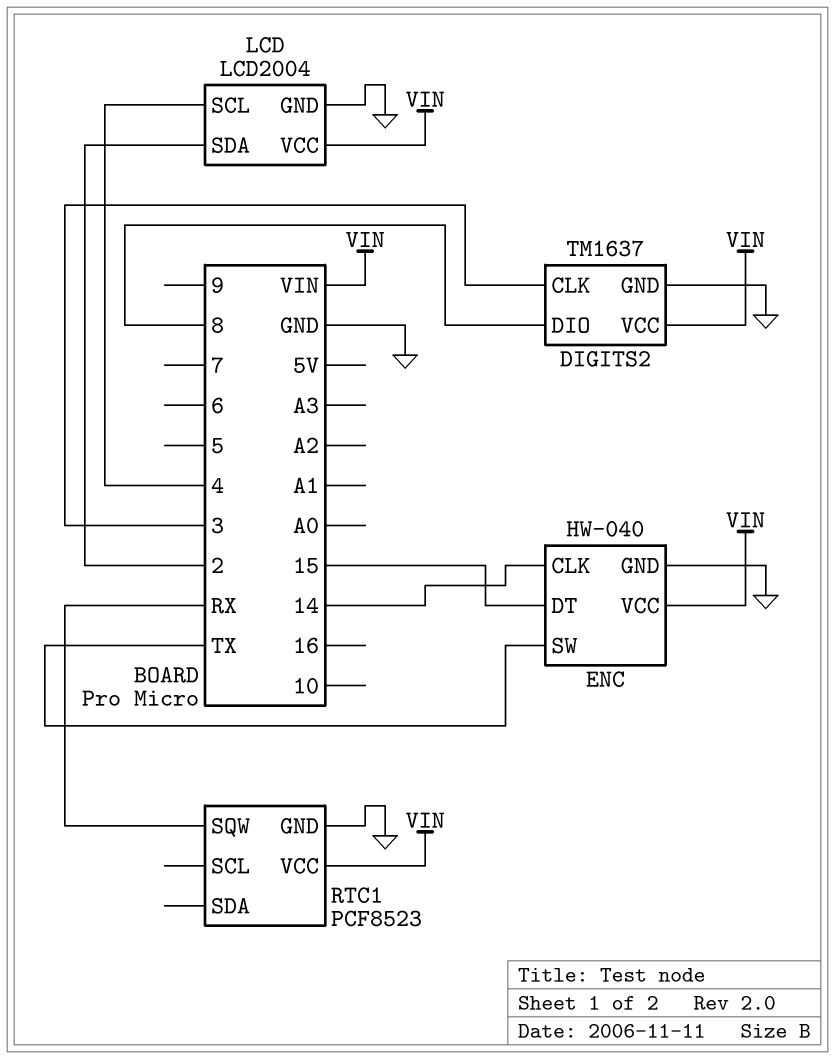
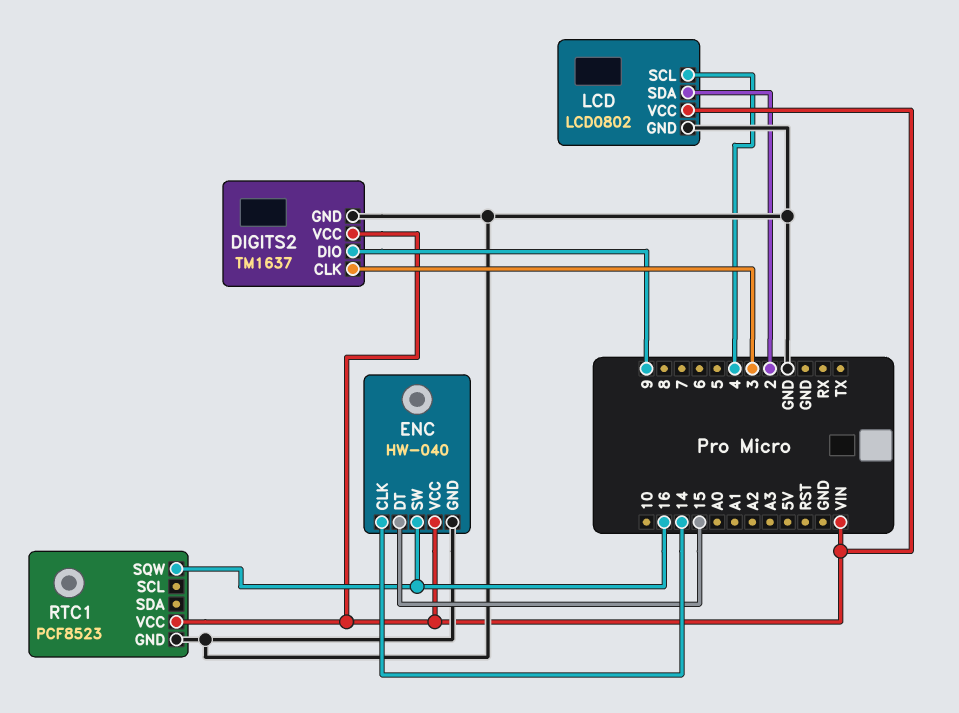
DIGITS2 pin DIO: 8 -> 9
ENC pin SW: TX -> 16
LCD: LCD2004 -> LCD0802
RTC1 pin SQW: RX -> 16

